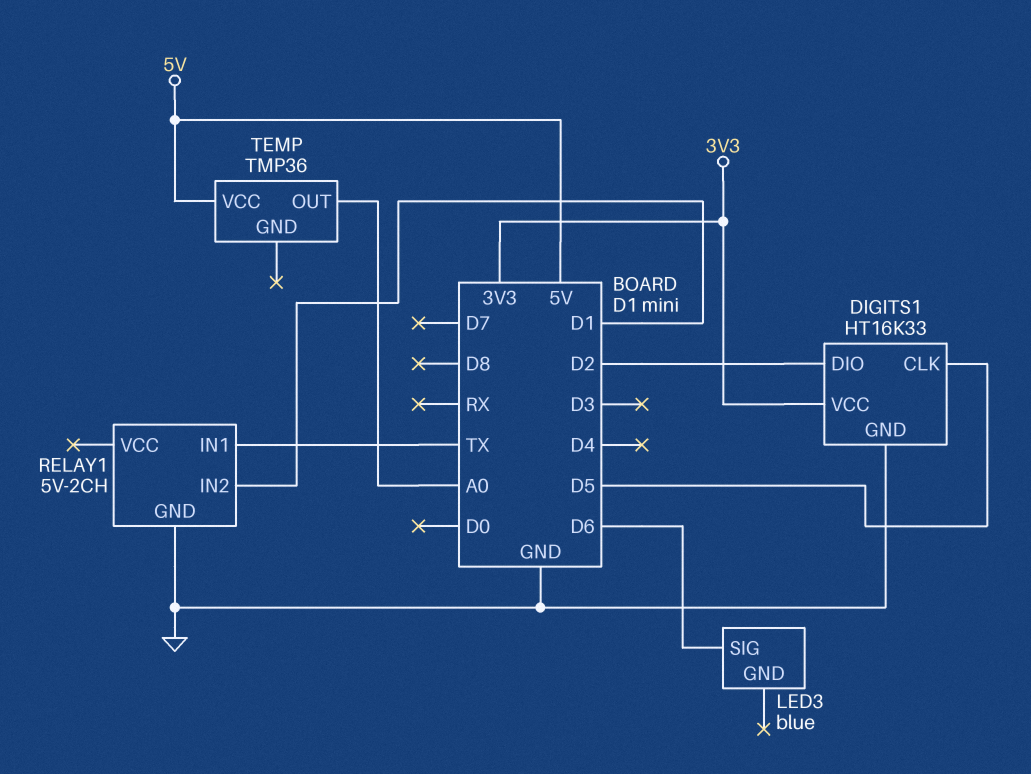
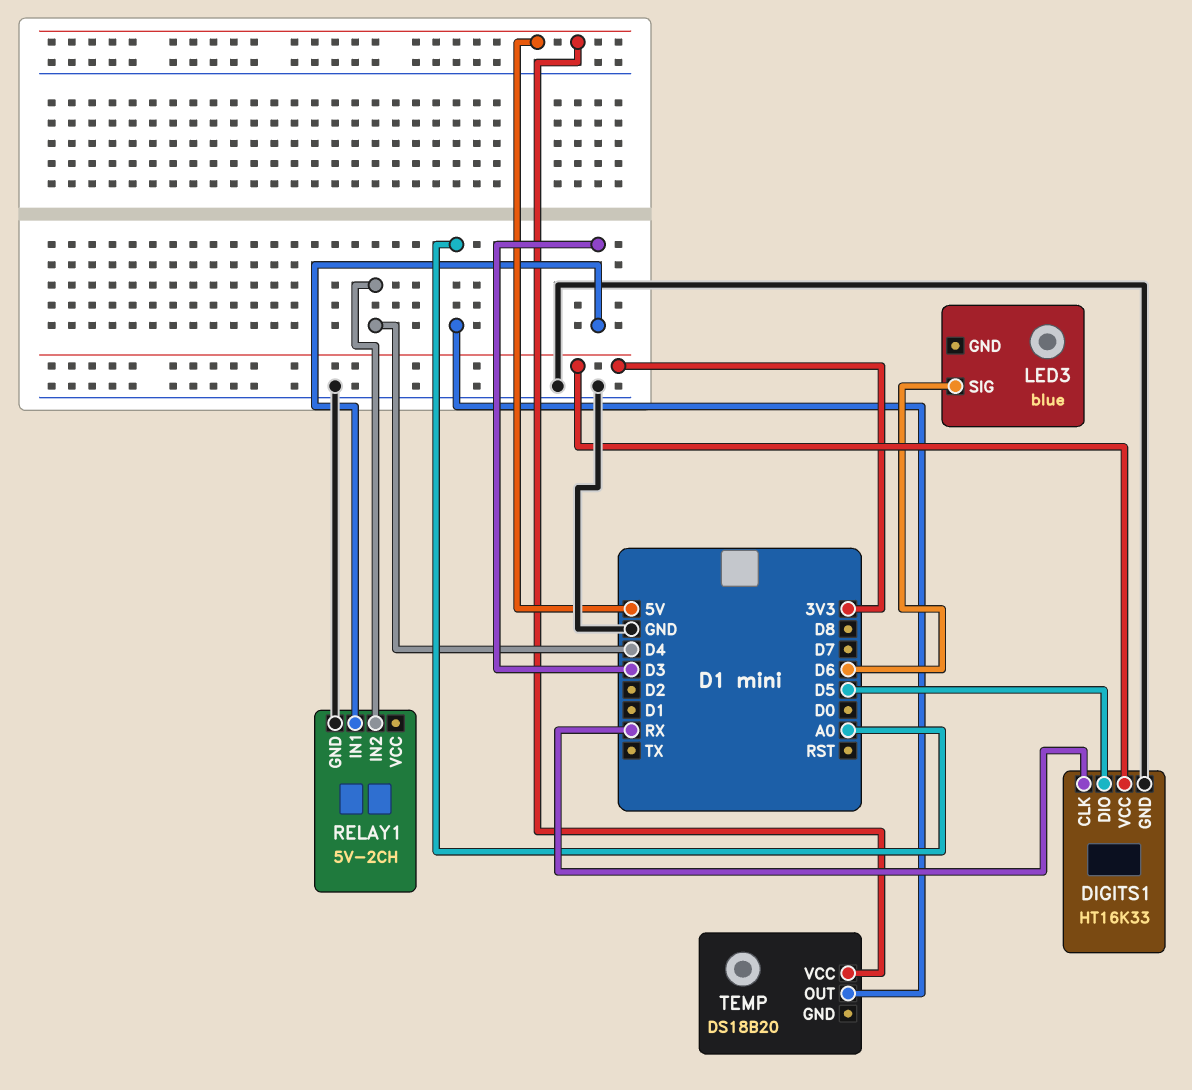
DIGITS1 pin CLK: D5 -> RX
DIGITS1 pin DIO: D2 -> D5
RELAY1 pin IN1: TX -> D3
RELAY1 pin IN2: D1 -> D4
TEMP: TMP36 -> DS18B20

